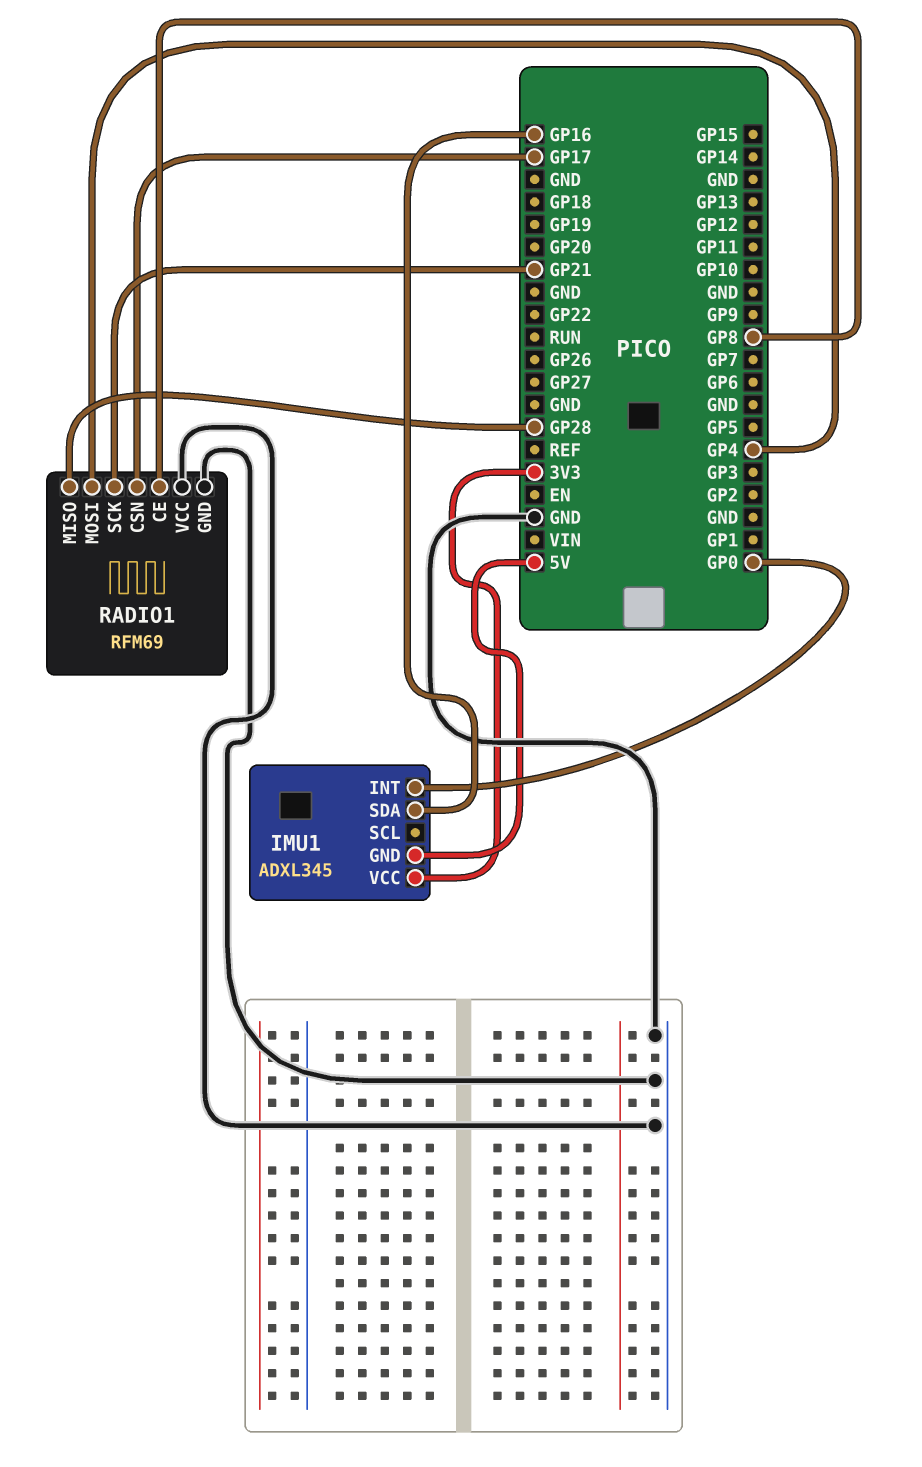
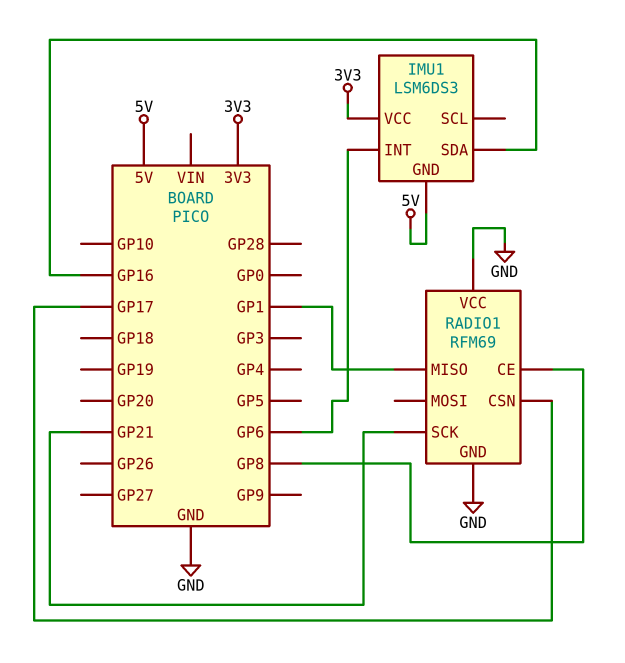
IMU1: ADXL345 -> LSM6DS3
IMU1 pin INT: GP0 -> GP6
RADIO1 pin MISO: GP28 -> GP1
RADIO1 pin MOSI: GP4 -> none

